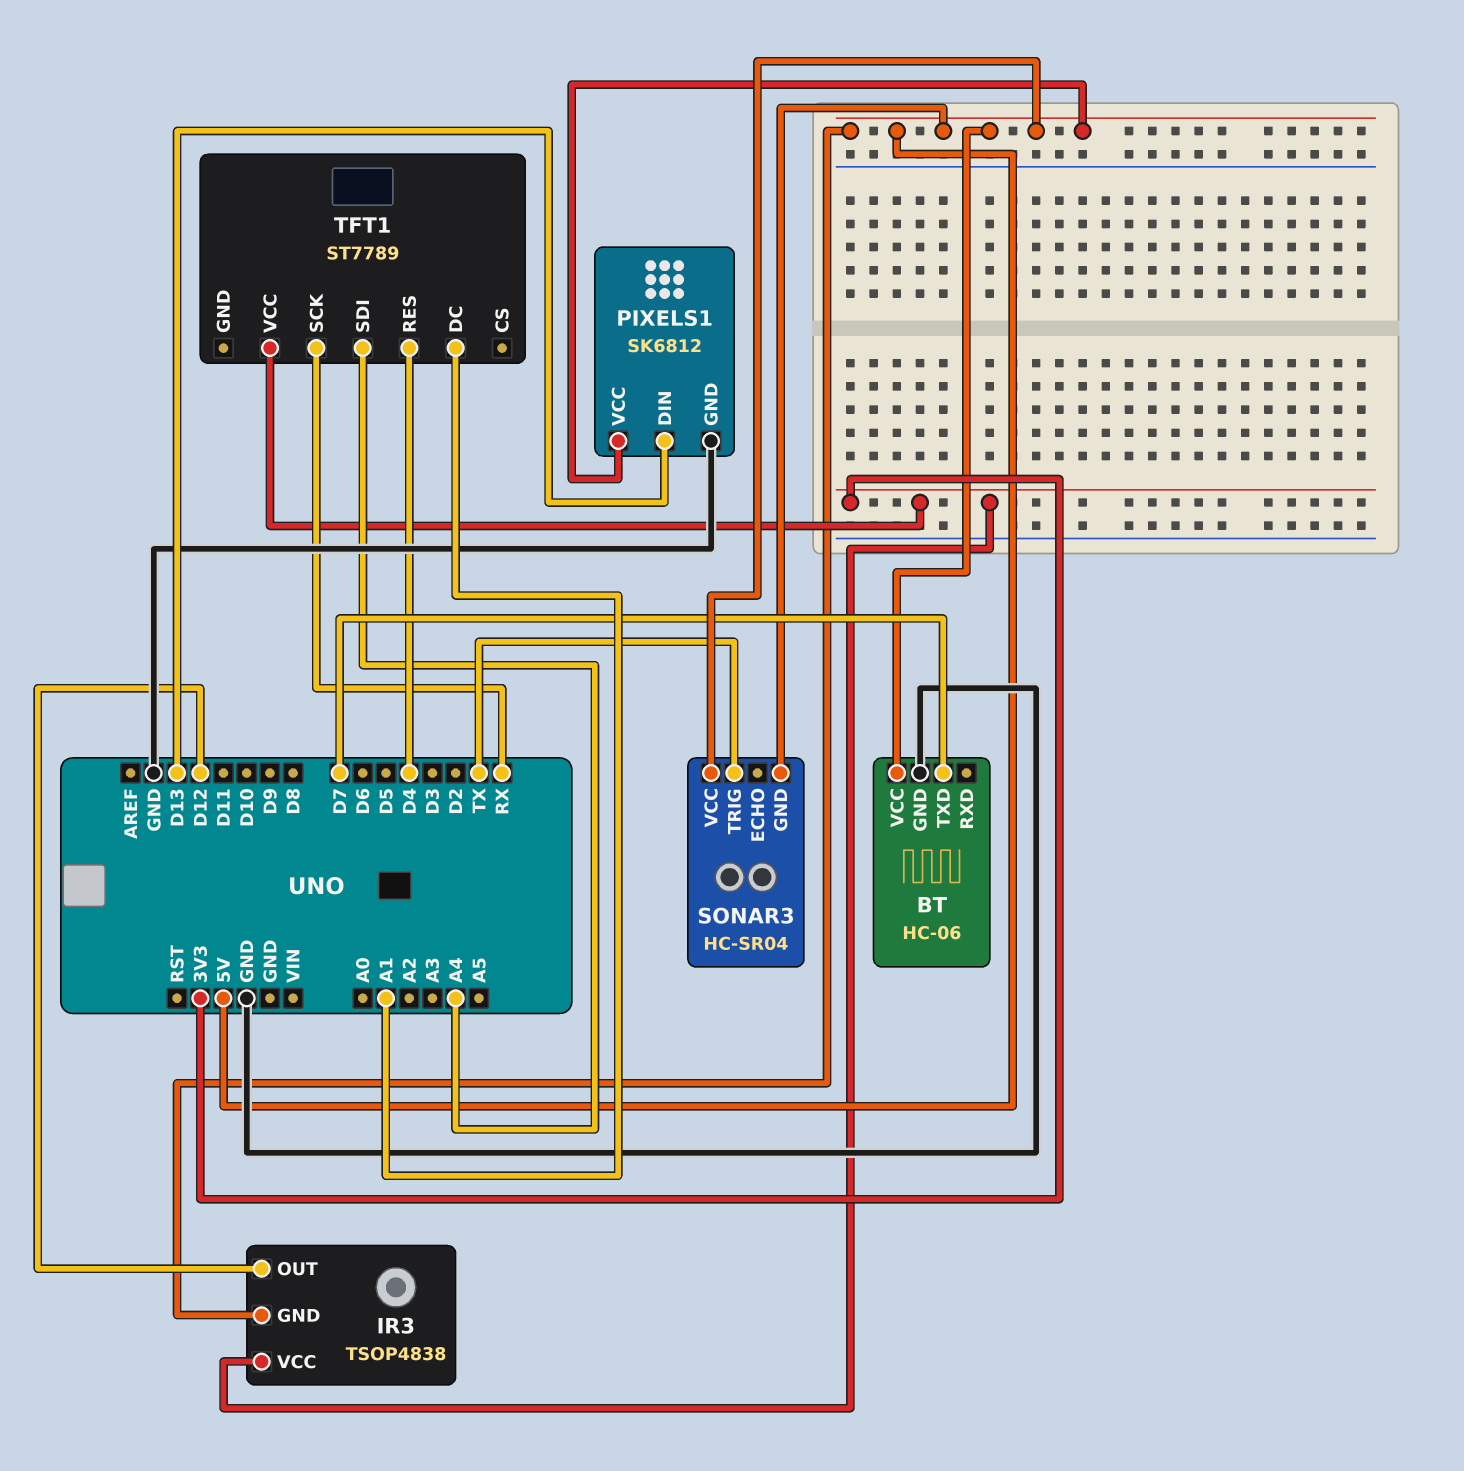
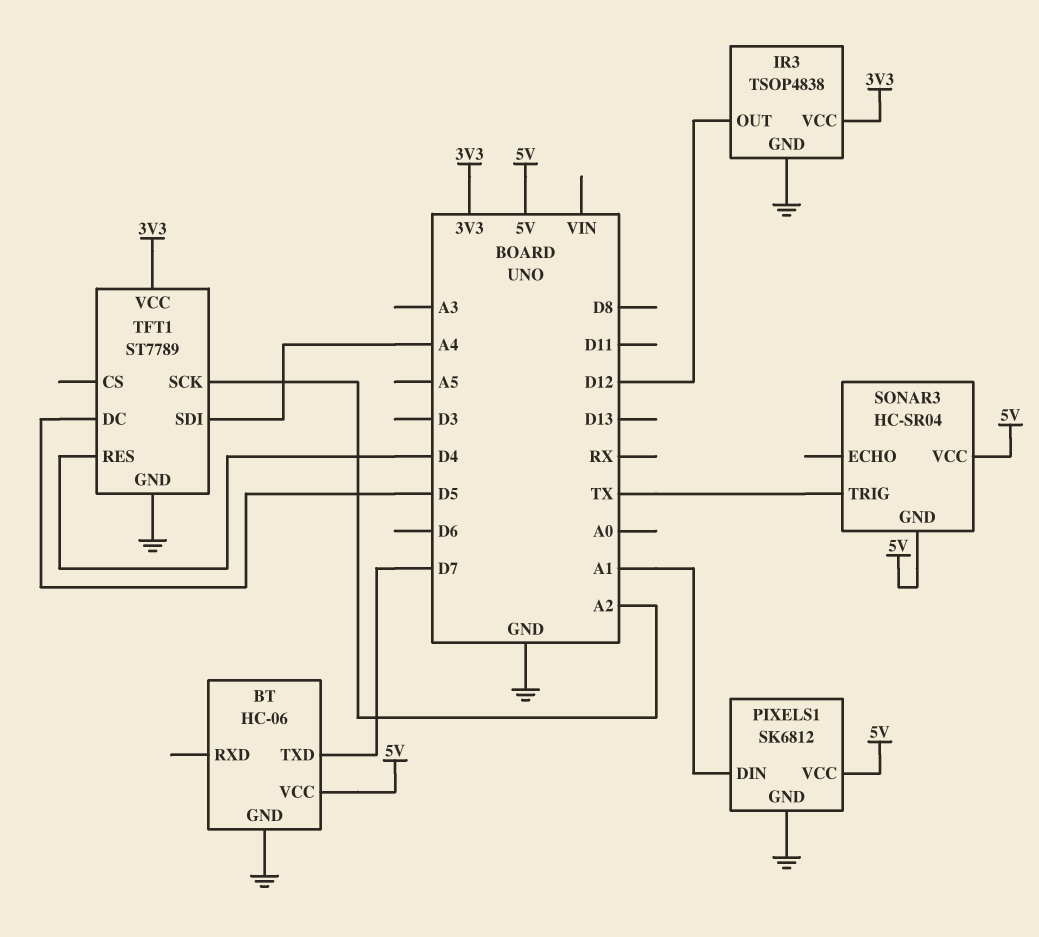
IR3 pin GND: 5V -> GND
PIXELS1 pin DIN: D13 -> A1
TFT1 pin DC: A1 -> D5
TFT1 pin GND: none -> GND
TFT1 pin SCK: RX -> A2

